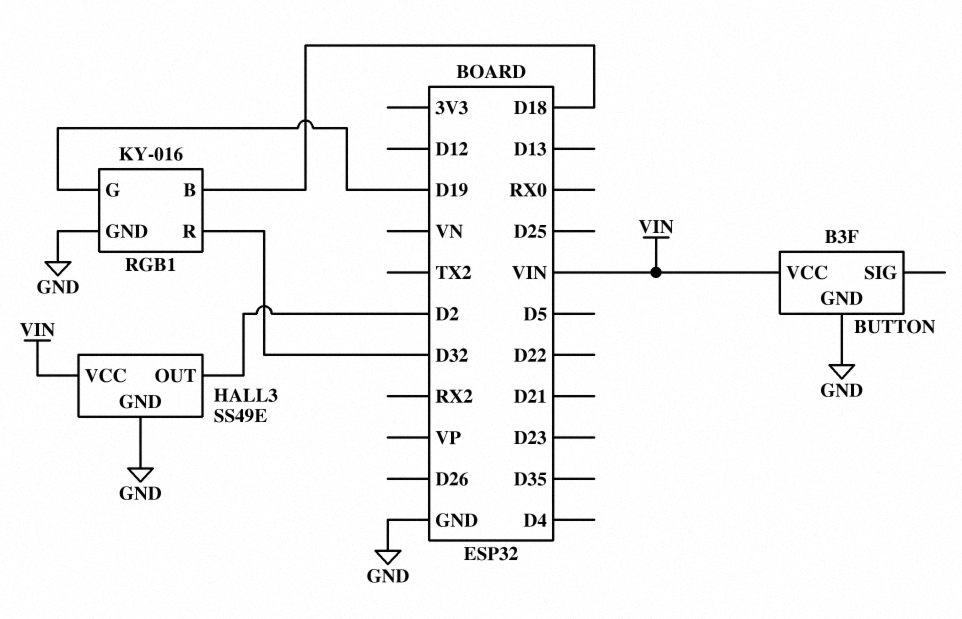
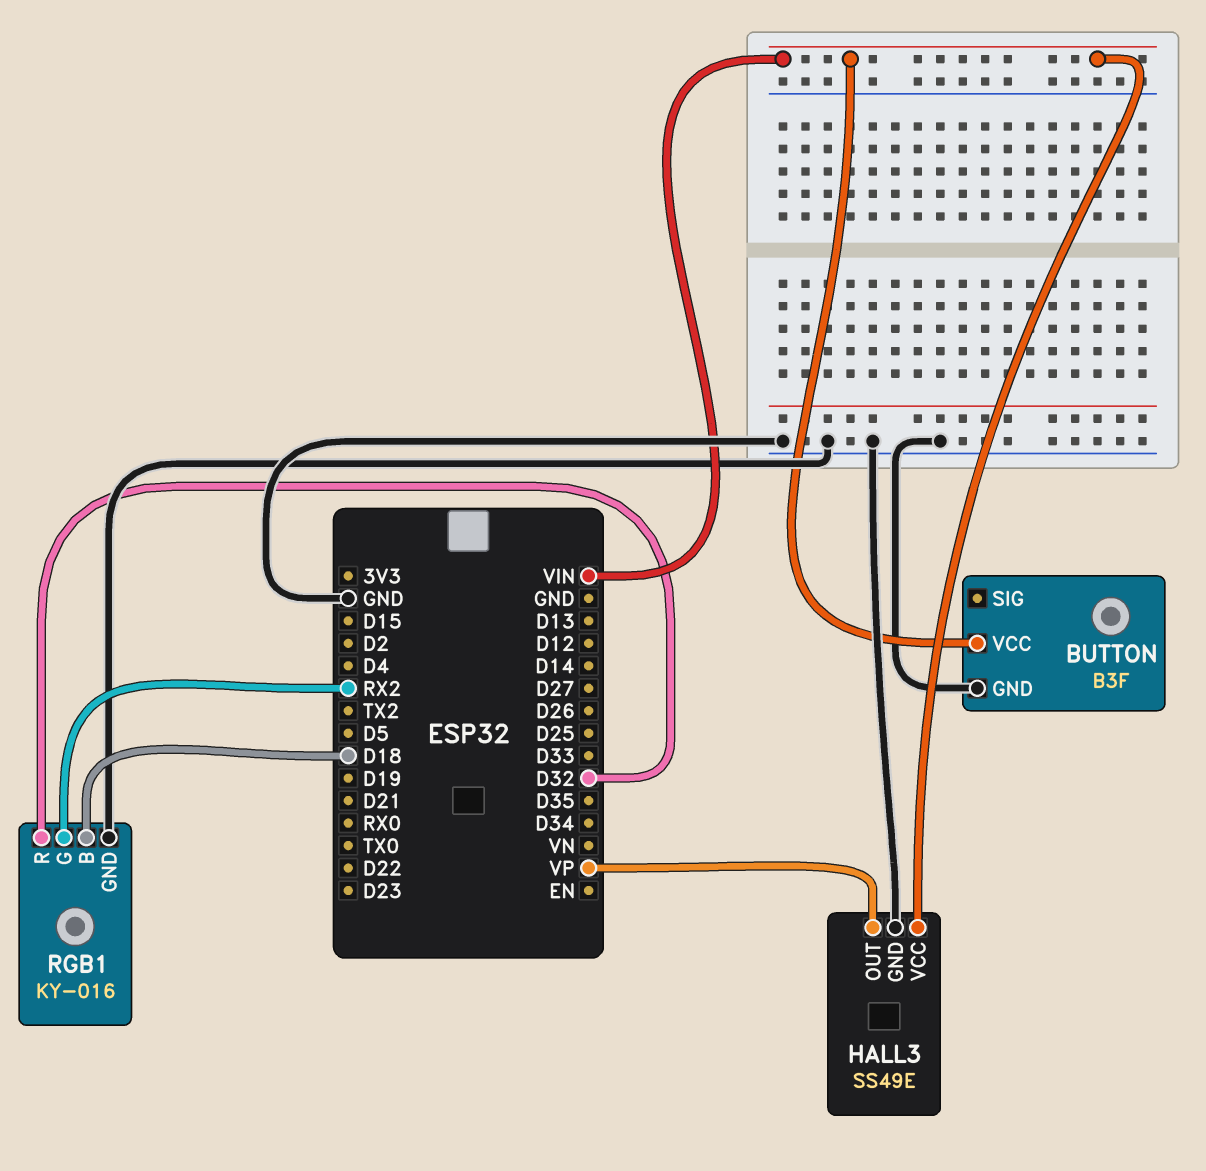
HALL3 pin OUT: D2 -> VP
RGB1 pin G: D19 -> RX2

